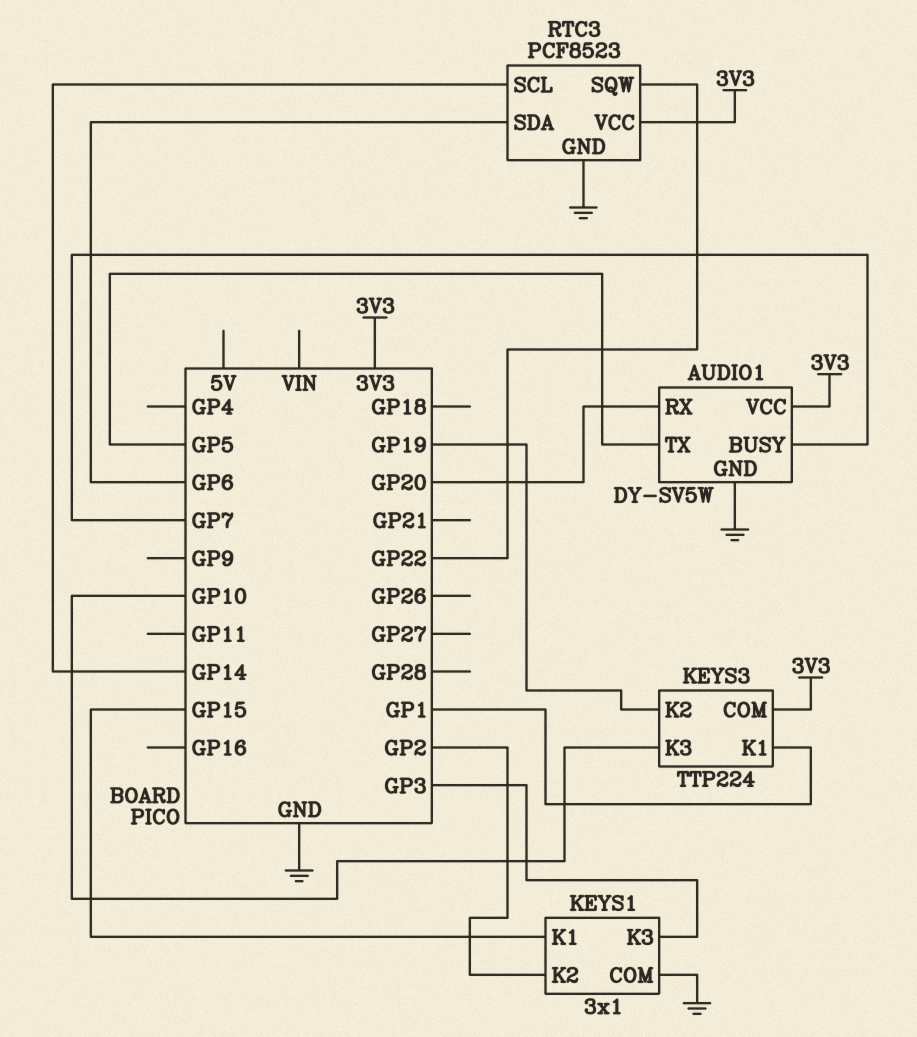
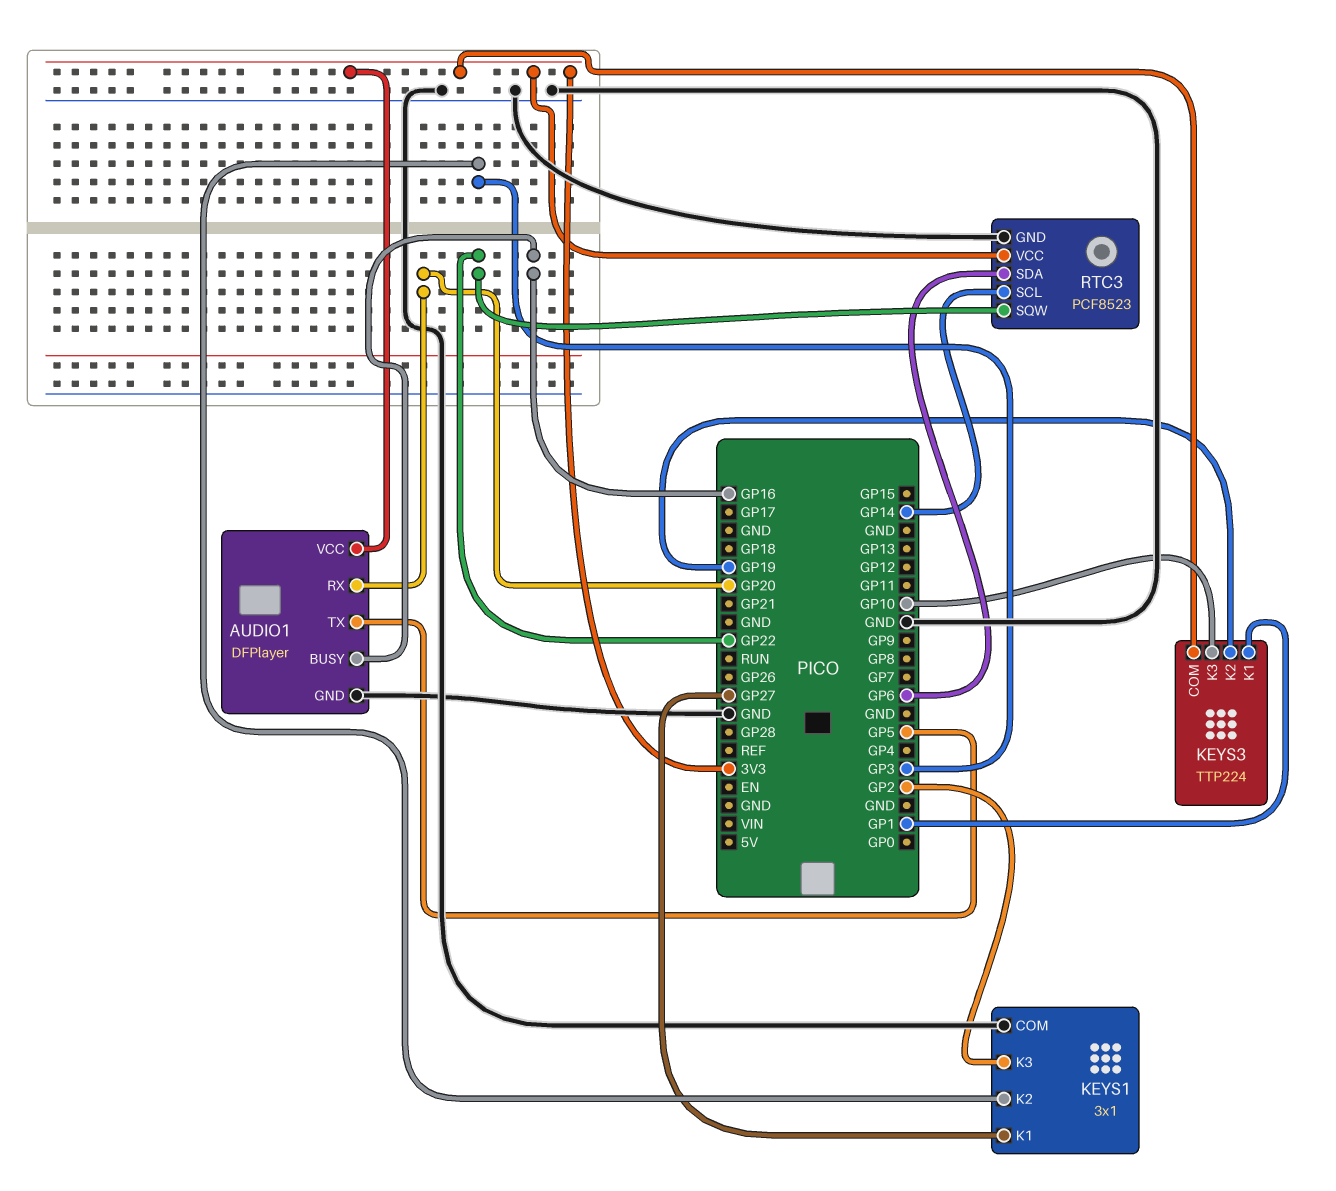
AUDIO1: DY-SV5W -> DFPlayer
AUDIO1 pin BUSY: GP7 -> GP16
KEYS1 pin K1: GP15 -> GP27
KEYS1 pin K2: GP2 -> GP3
KEYS1 pin K3: GP3 -> GP2

